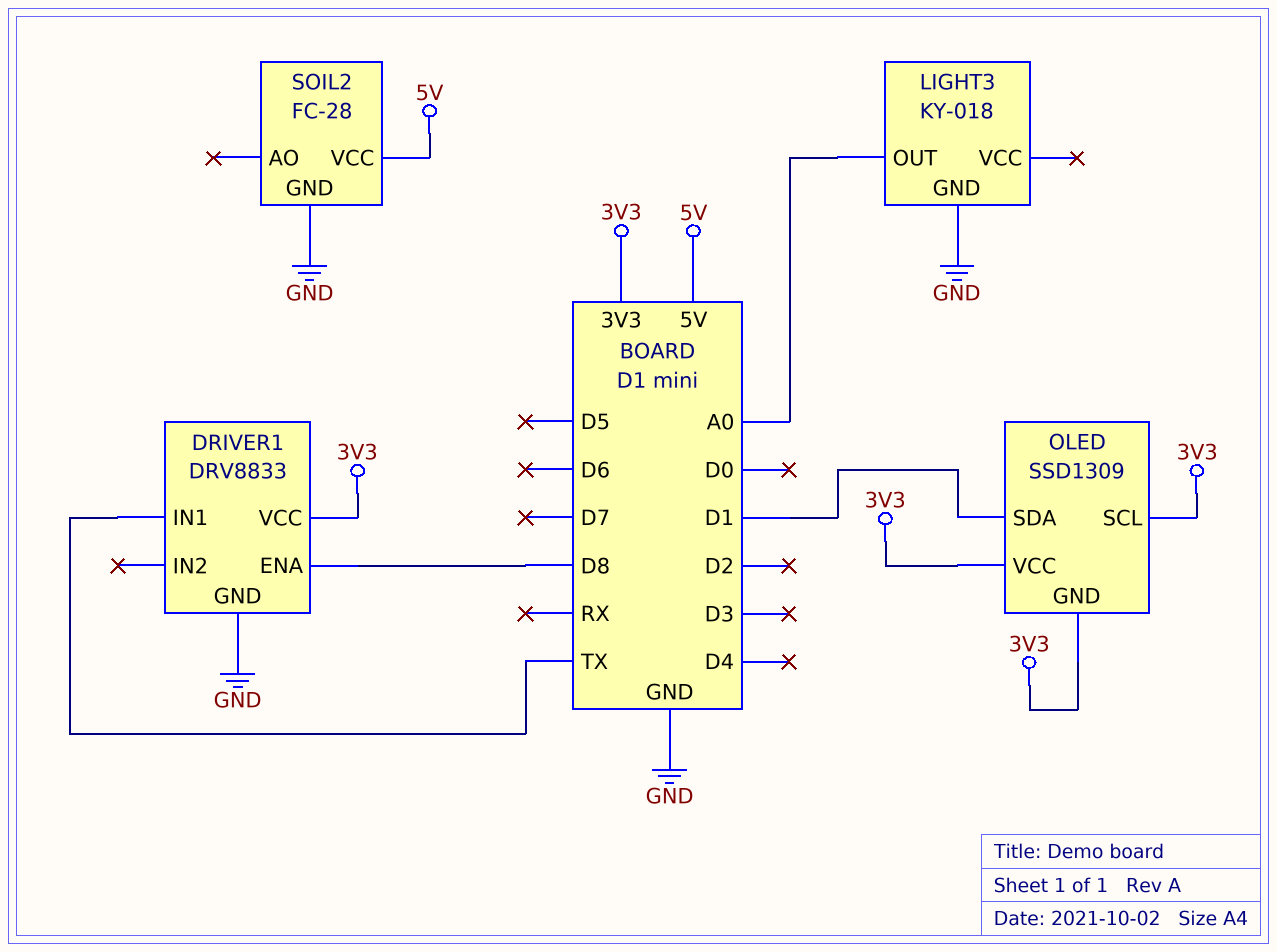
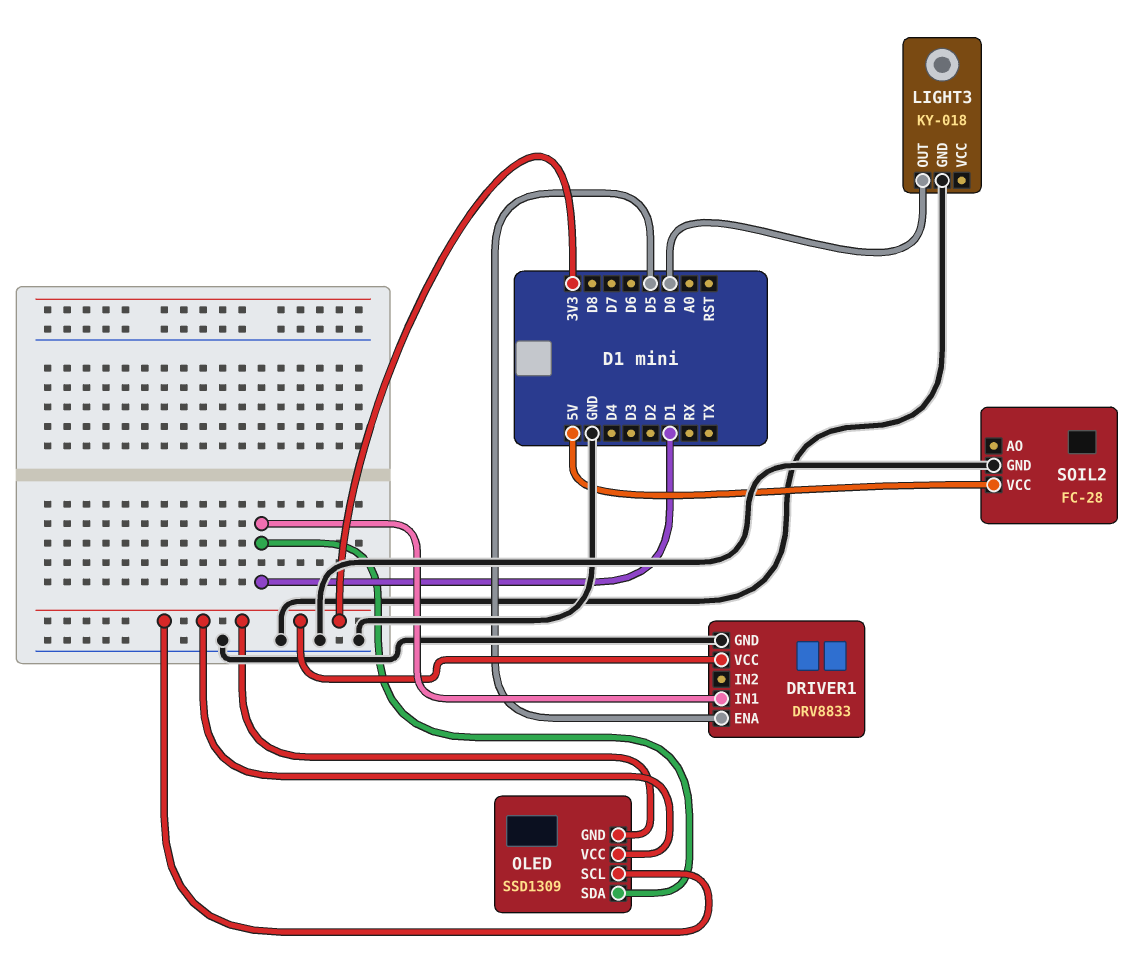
DRIVER1 pin ENA: D8 -> D5
DRIVER1 pin IN1: TX -> D1
LIGHT3 pin OUT: A0 -> D0

